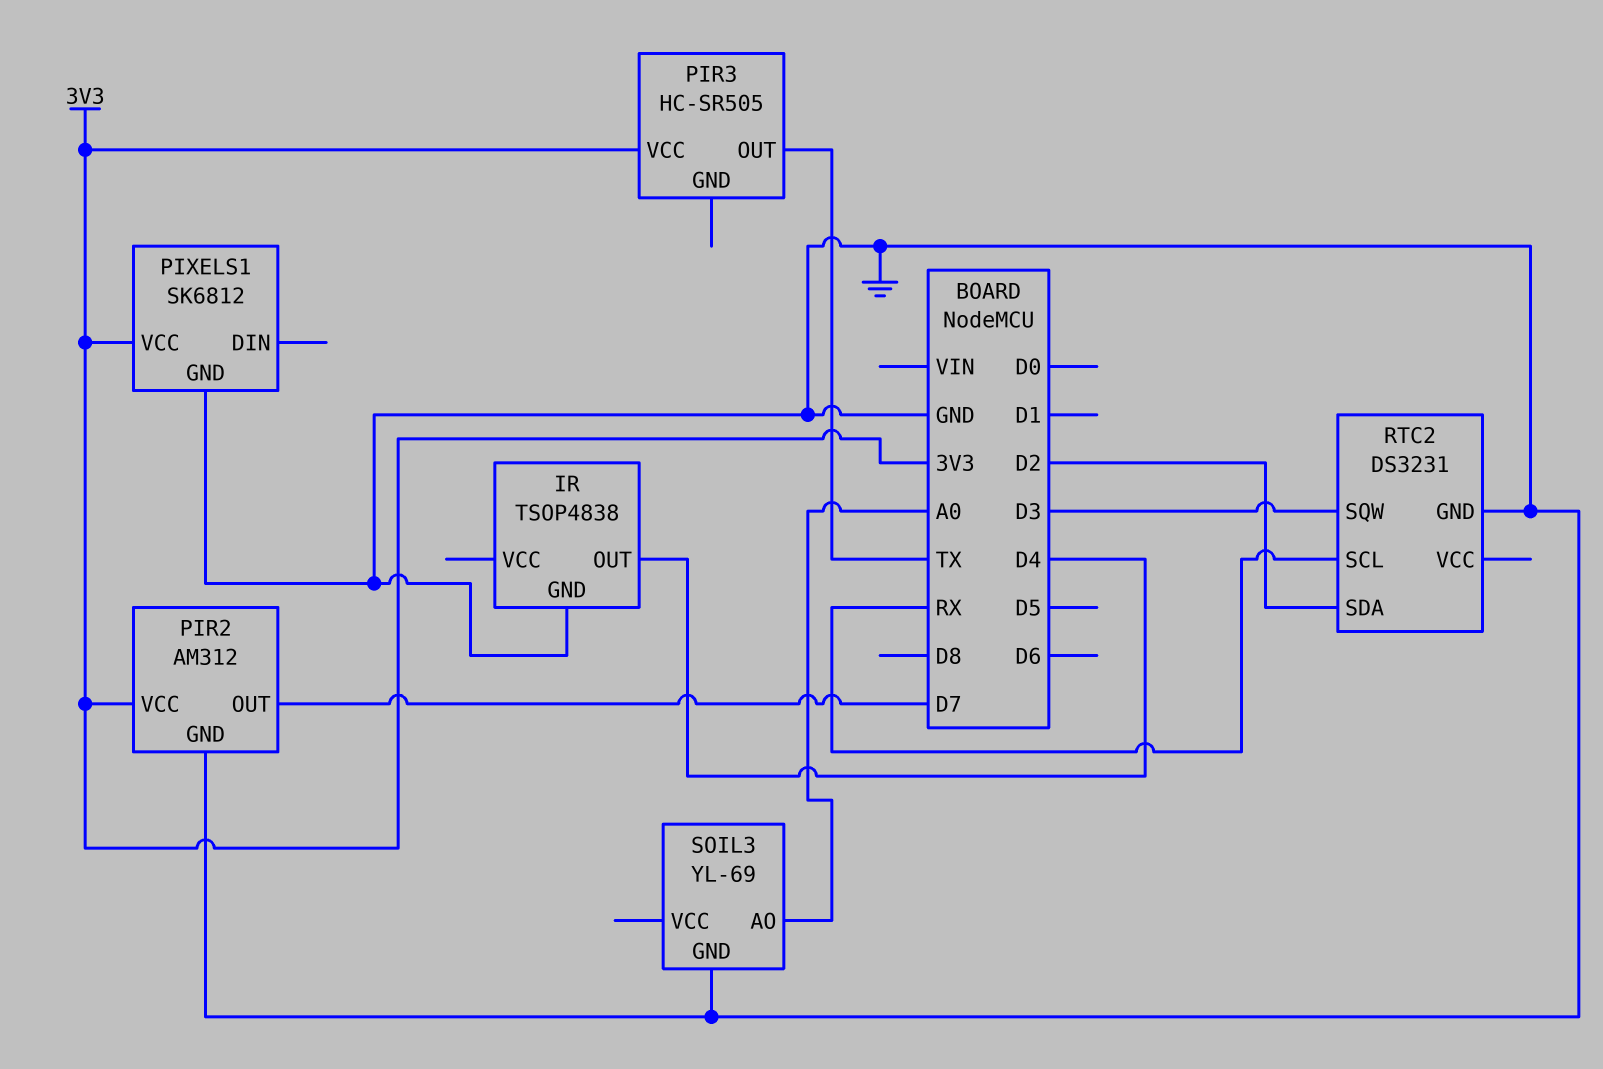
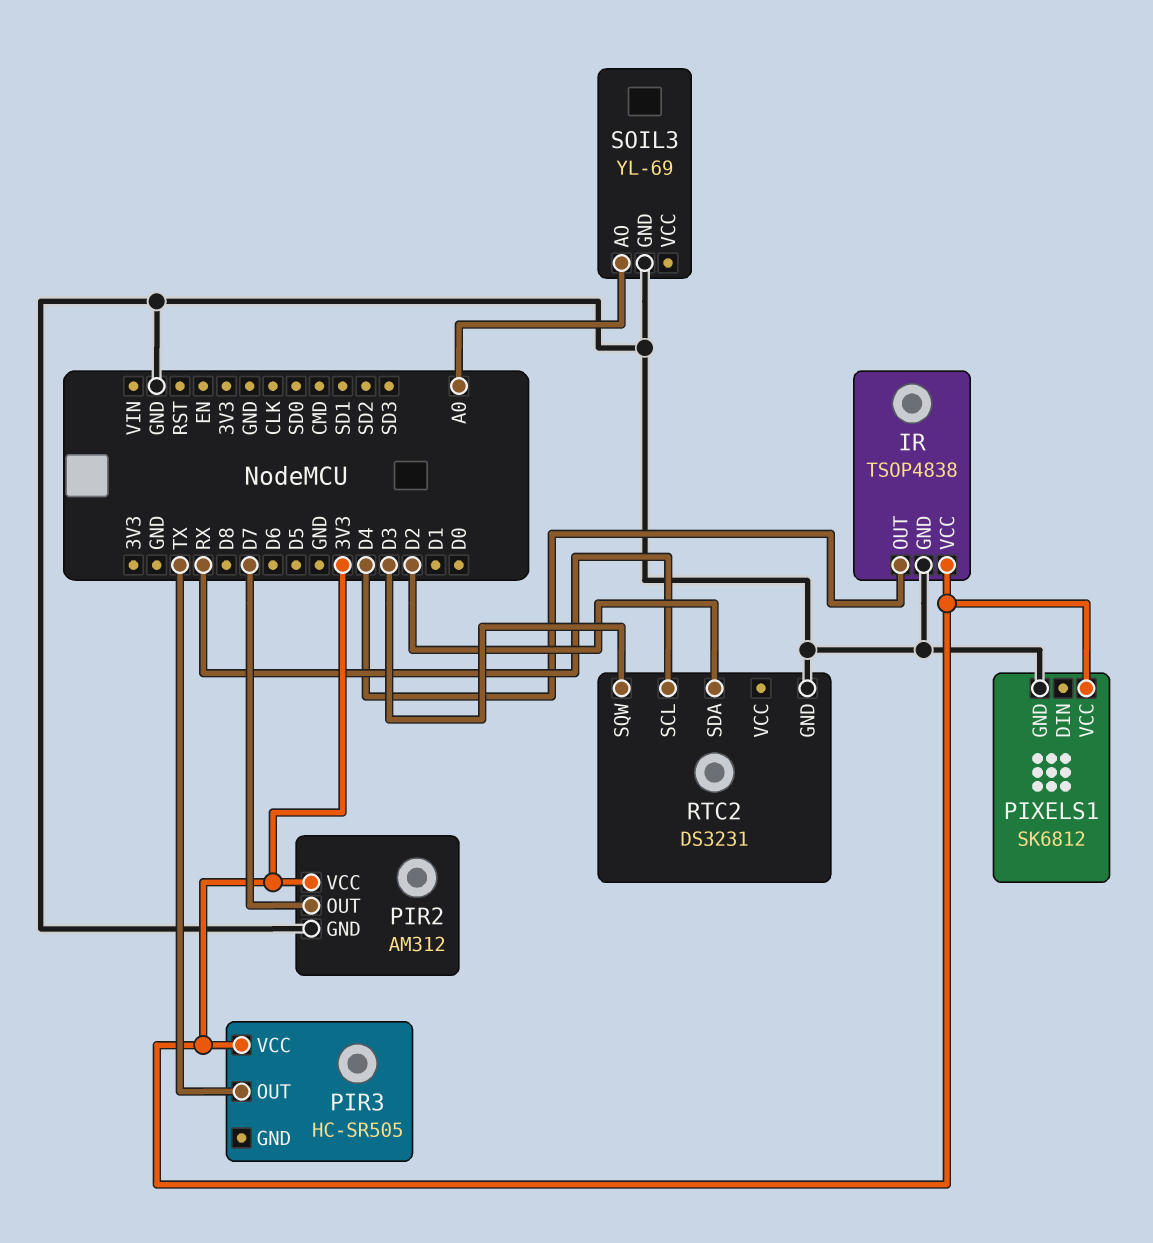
IR pin VCC: none -> 3V3

